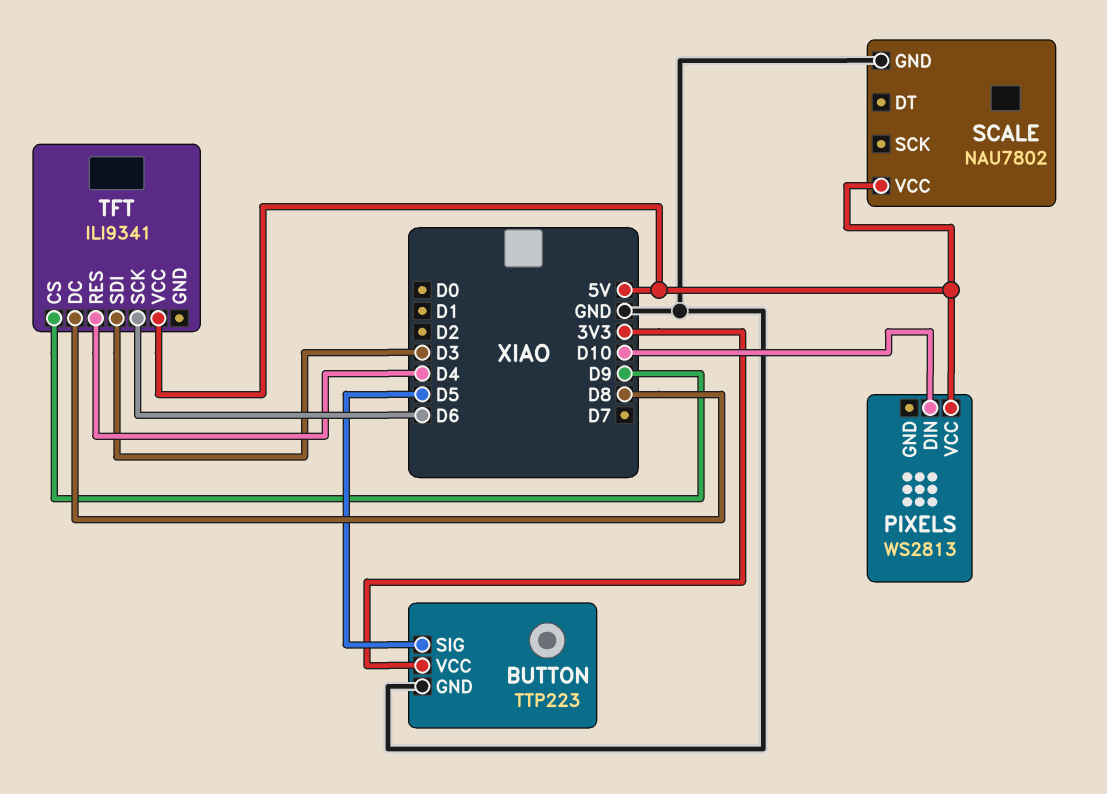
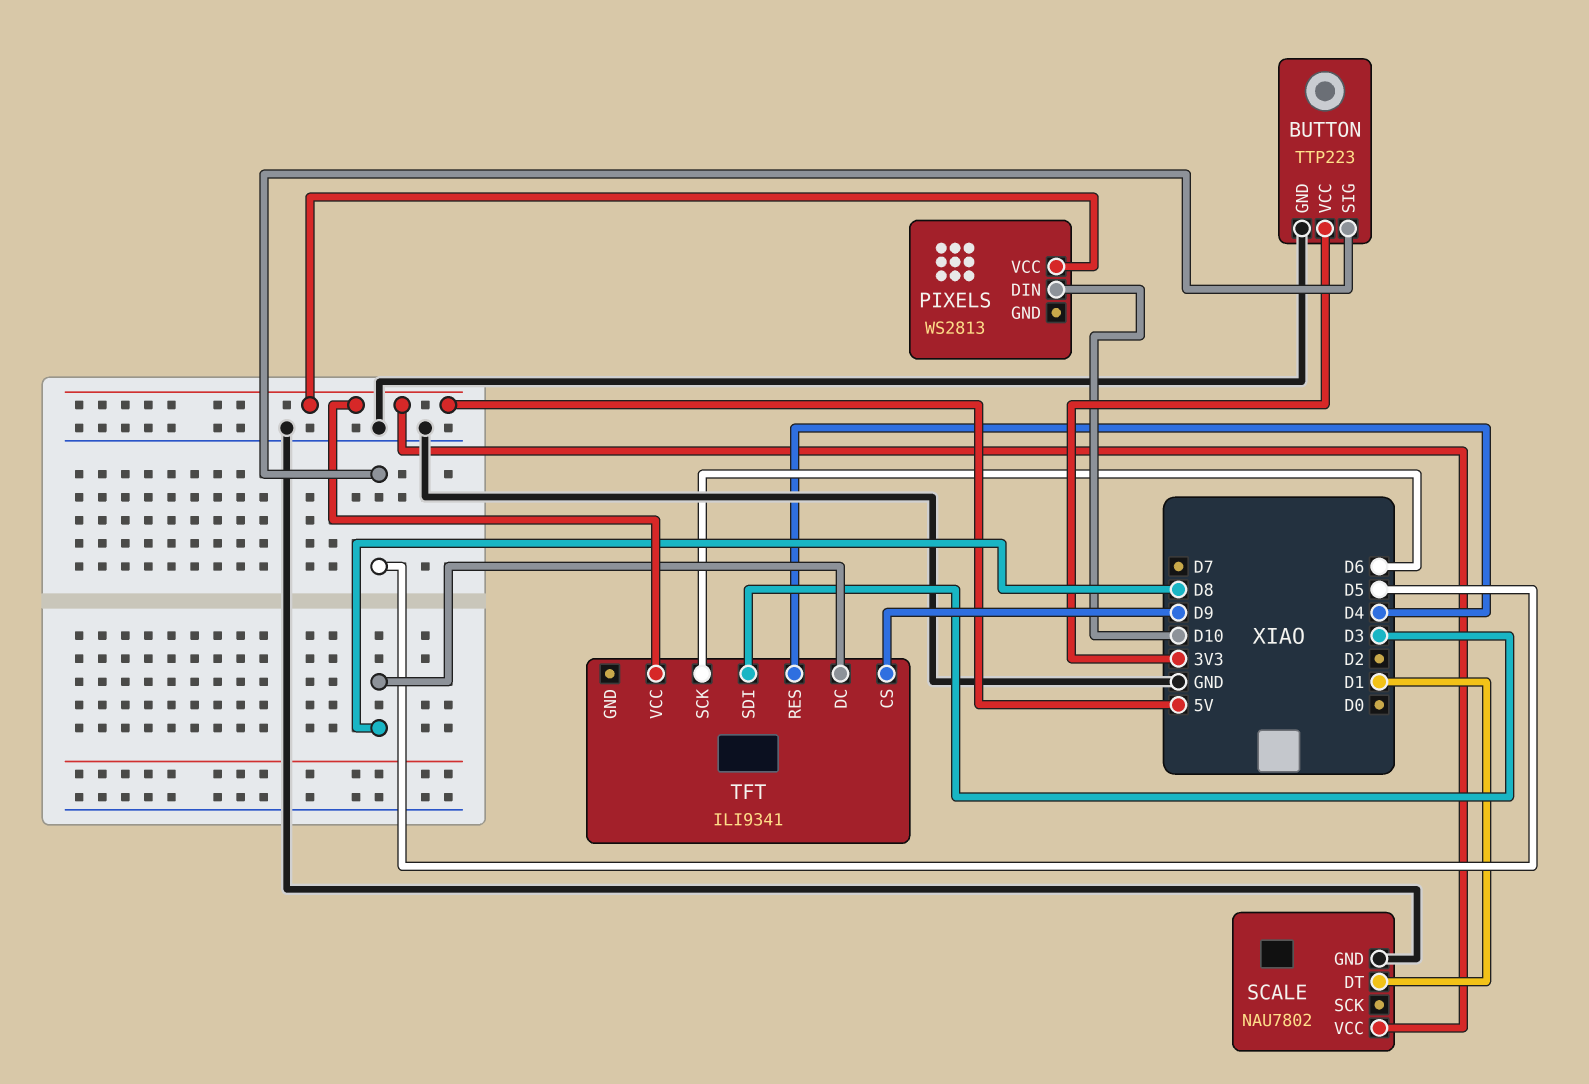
SCALE pin DT: none -> D1

